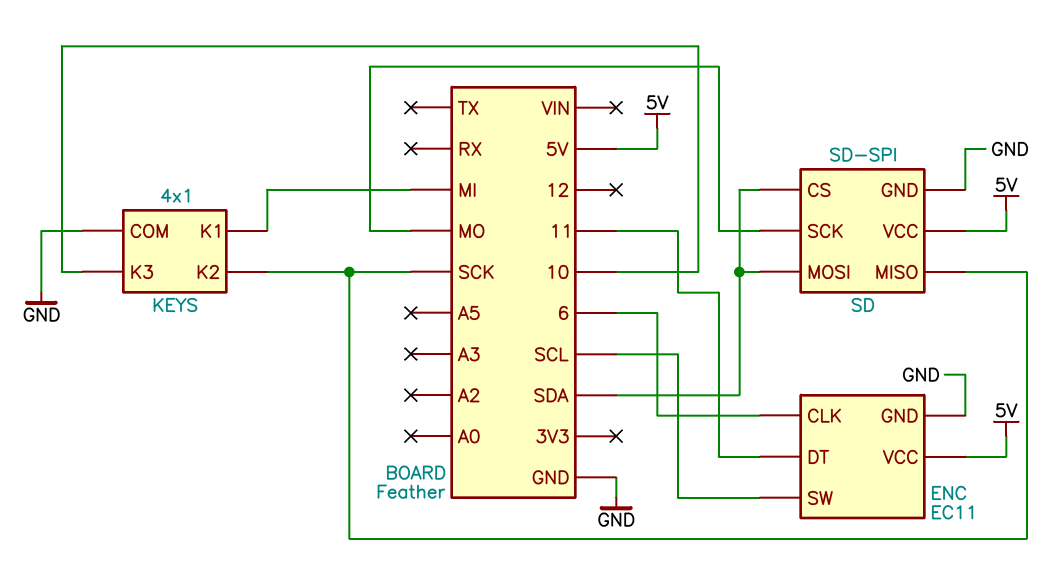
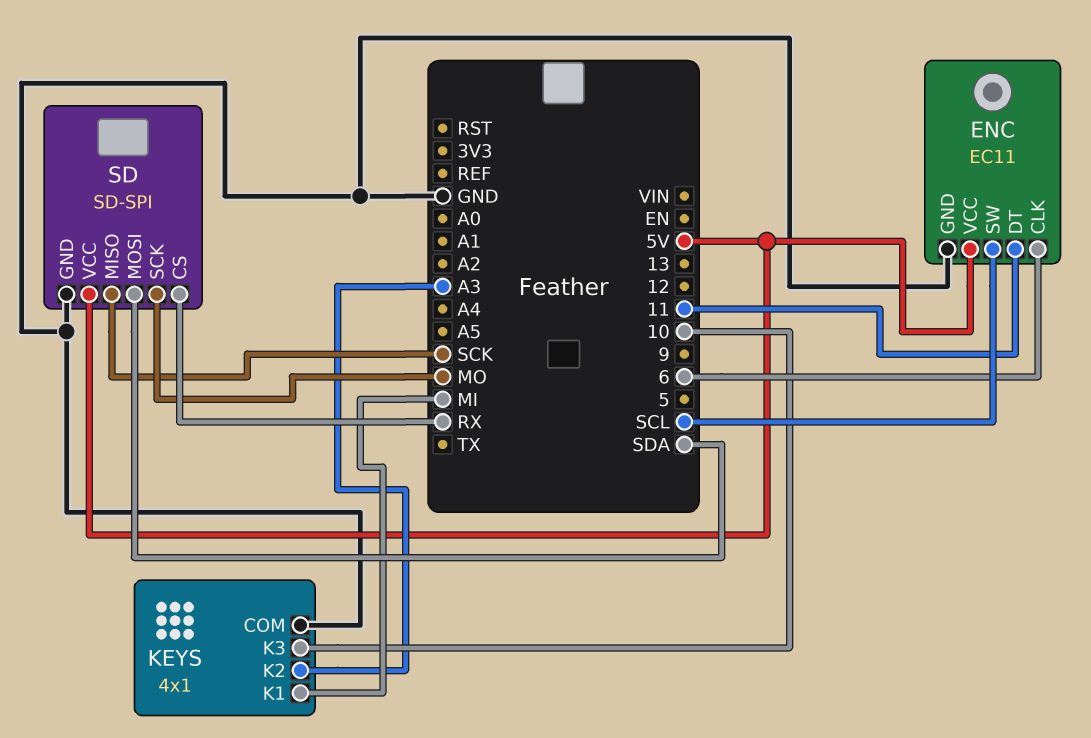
KEYS pin K2: SCK -> A3
SD pin CS: SDA -> RX

